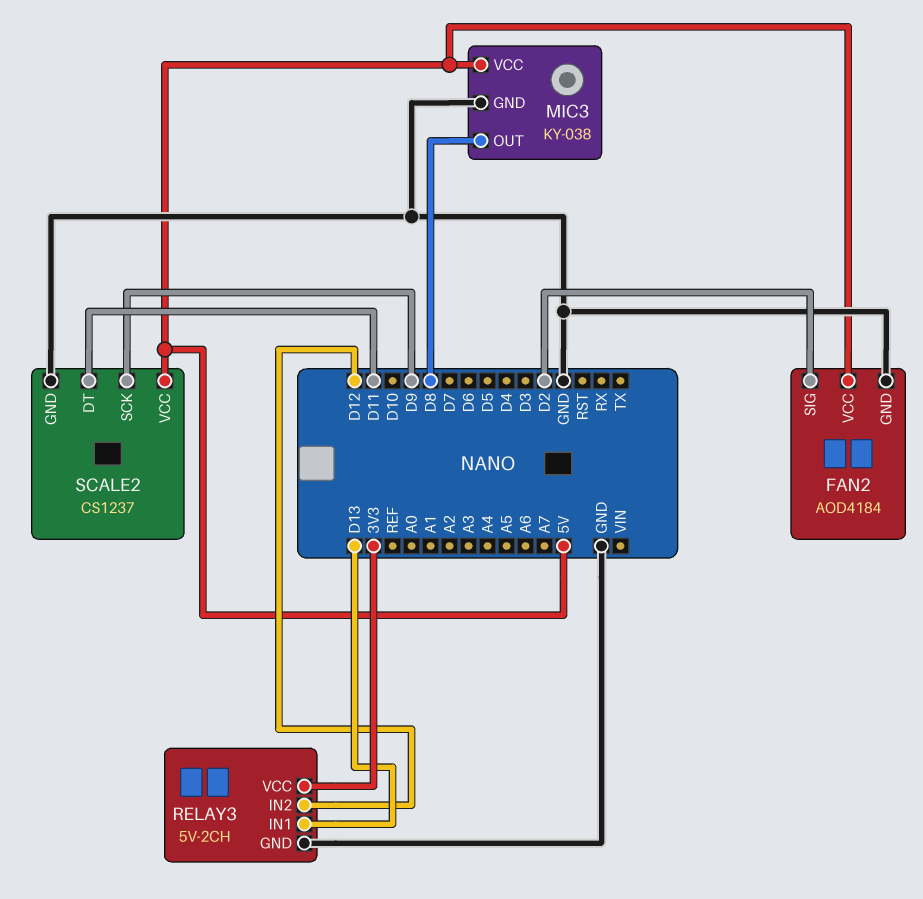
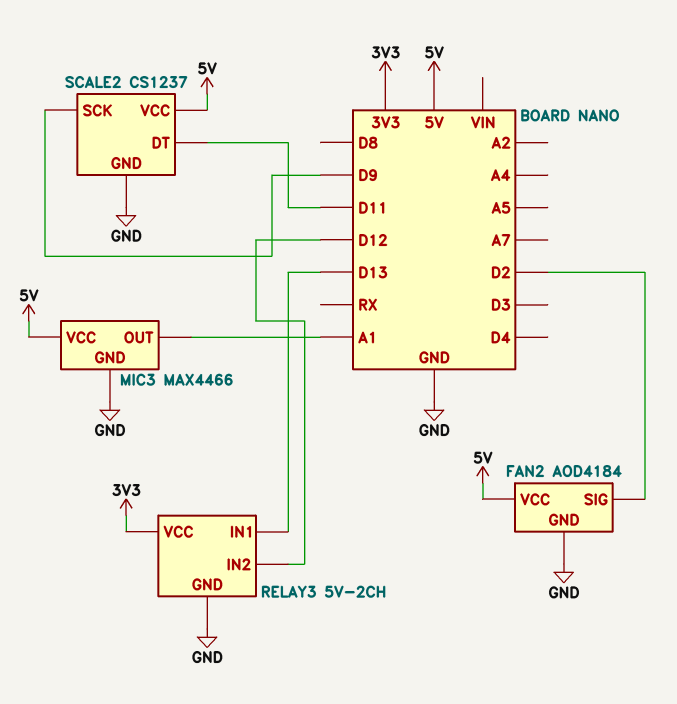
MIC3: KY-038 -> MAX4466
MIC3 pin OUT: D8 -> A1

